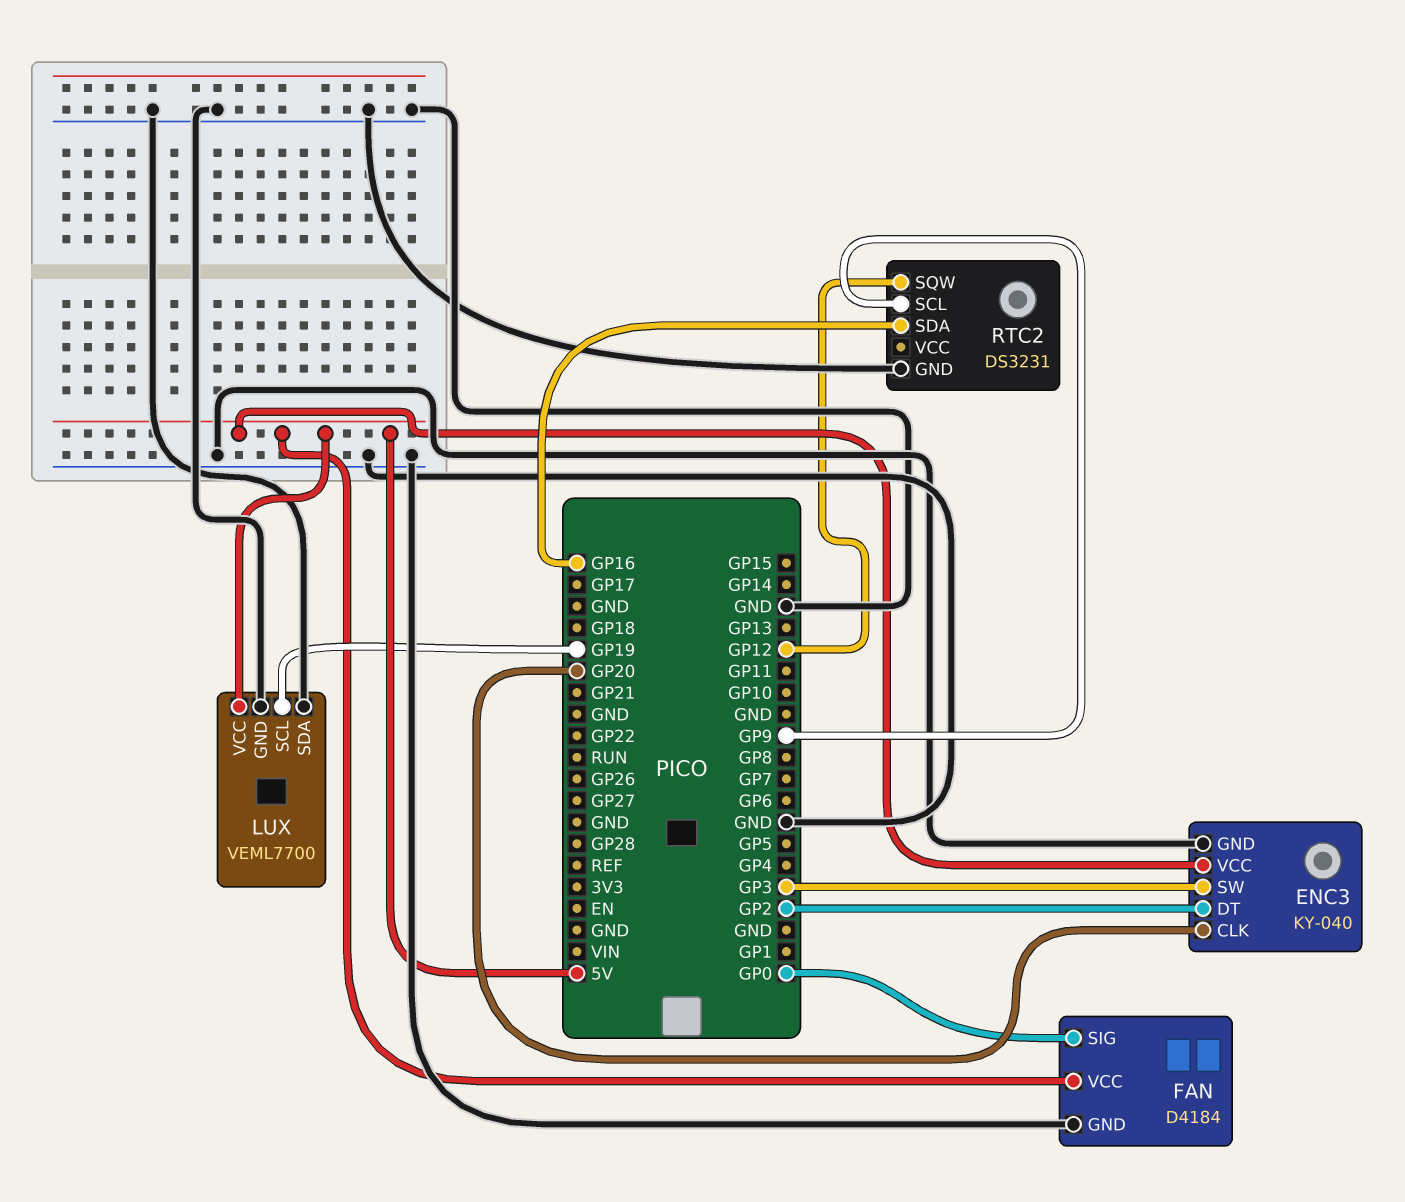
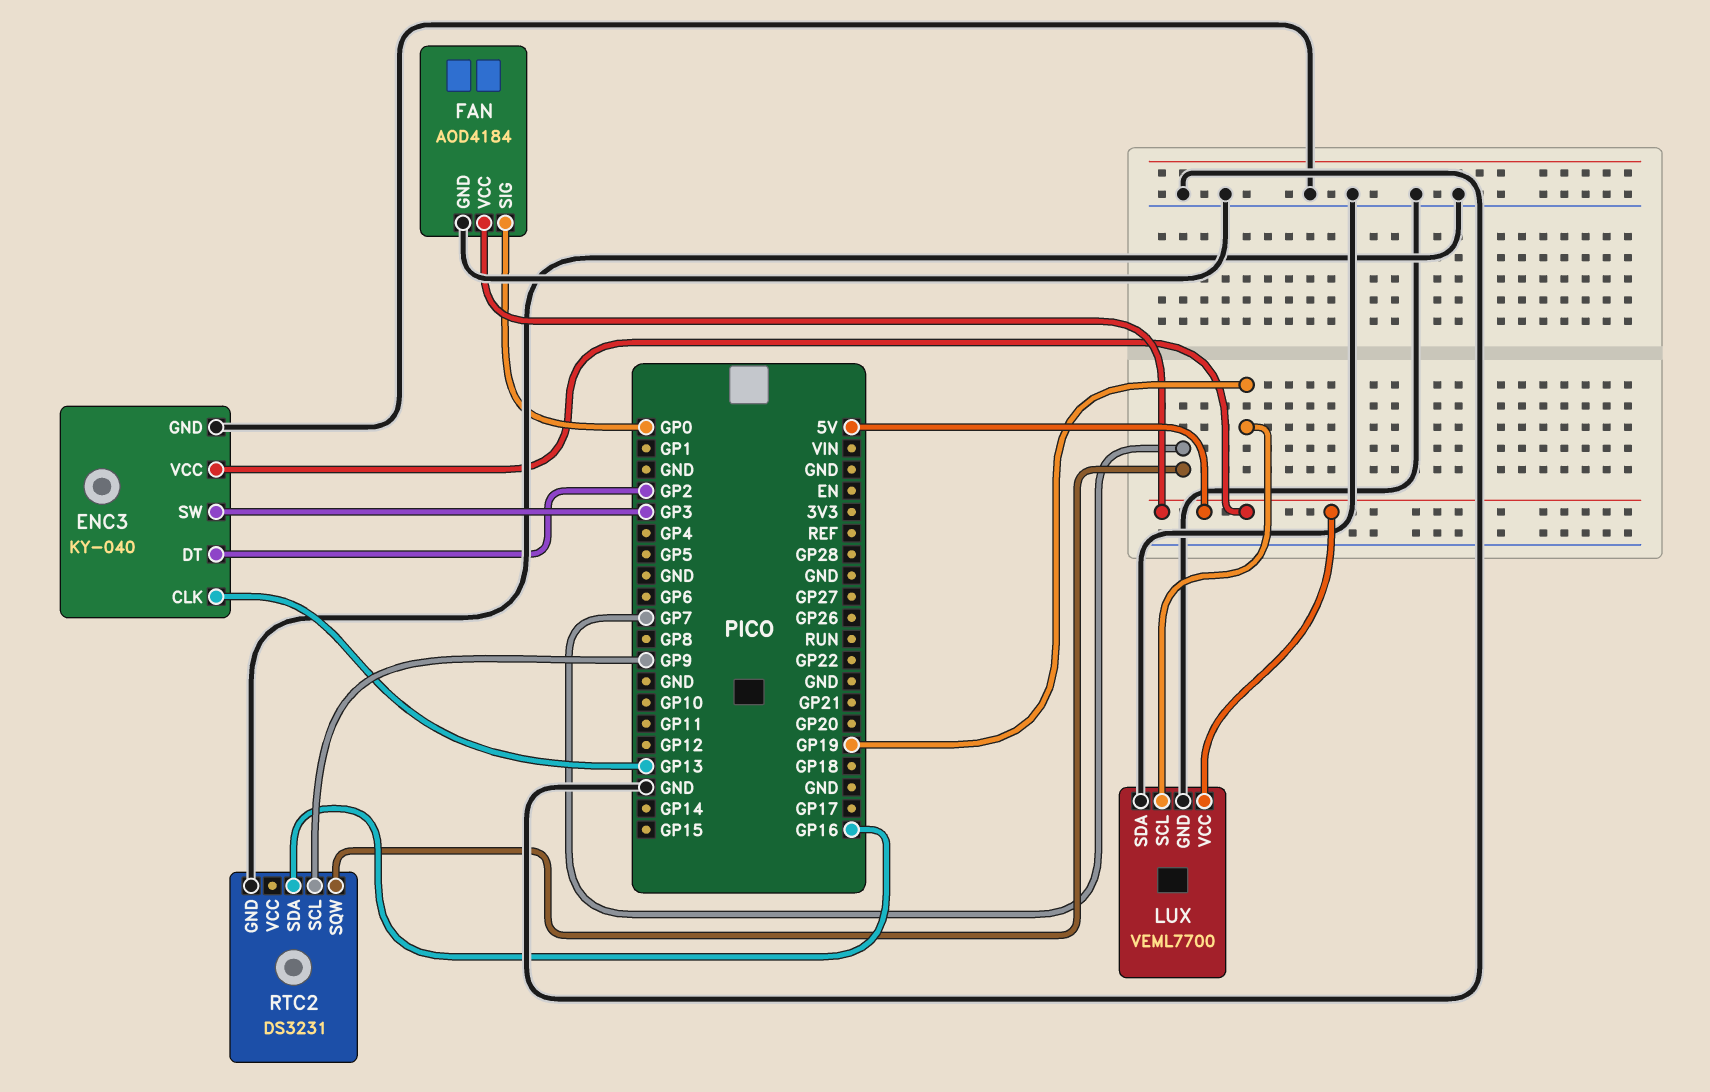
ENC3 pin CLK: GP20 -> GP13
FAN: D4184 -> AOD4184
RTC2 pin SQW: GP12 -> GP7

